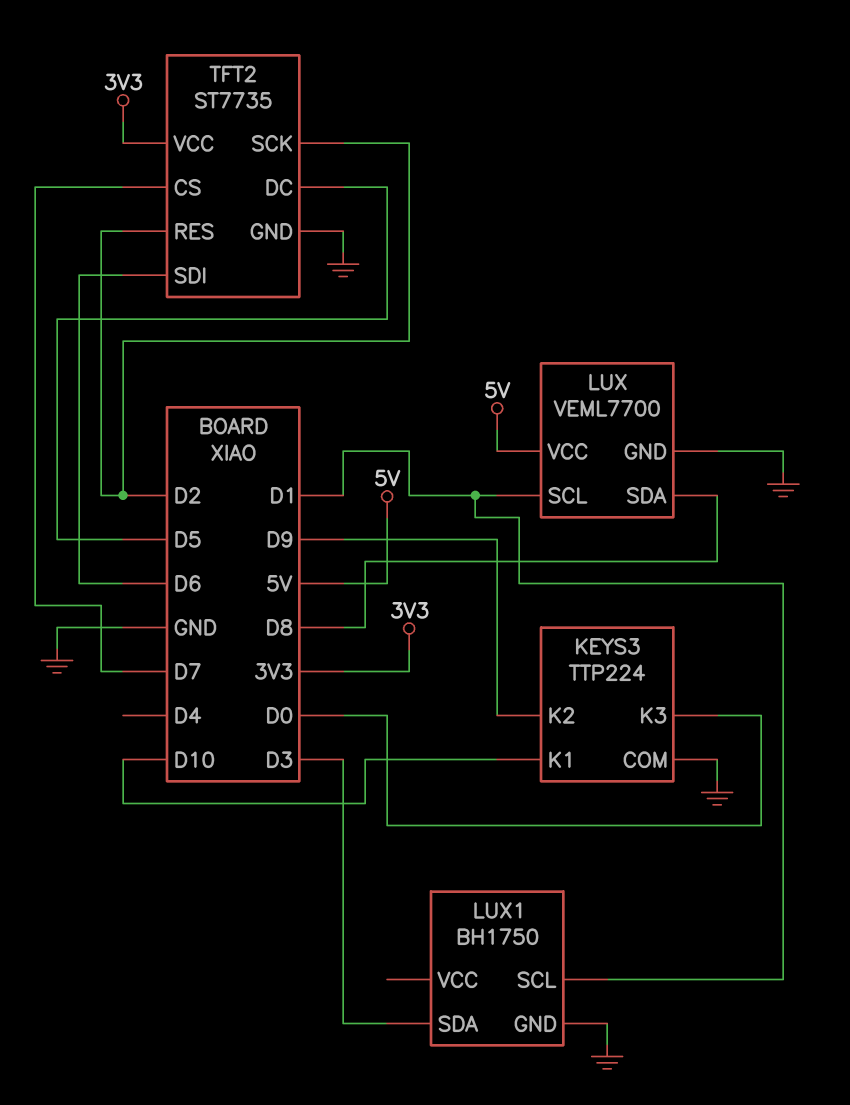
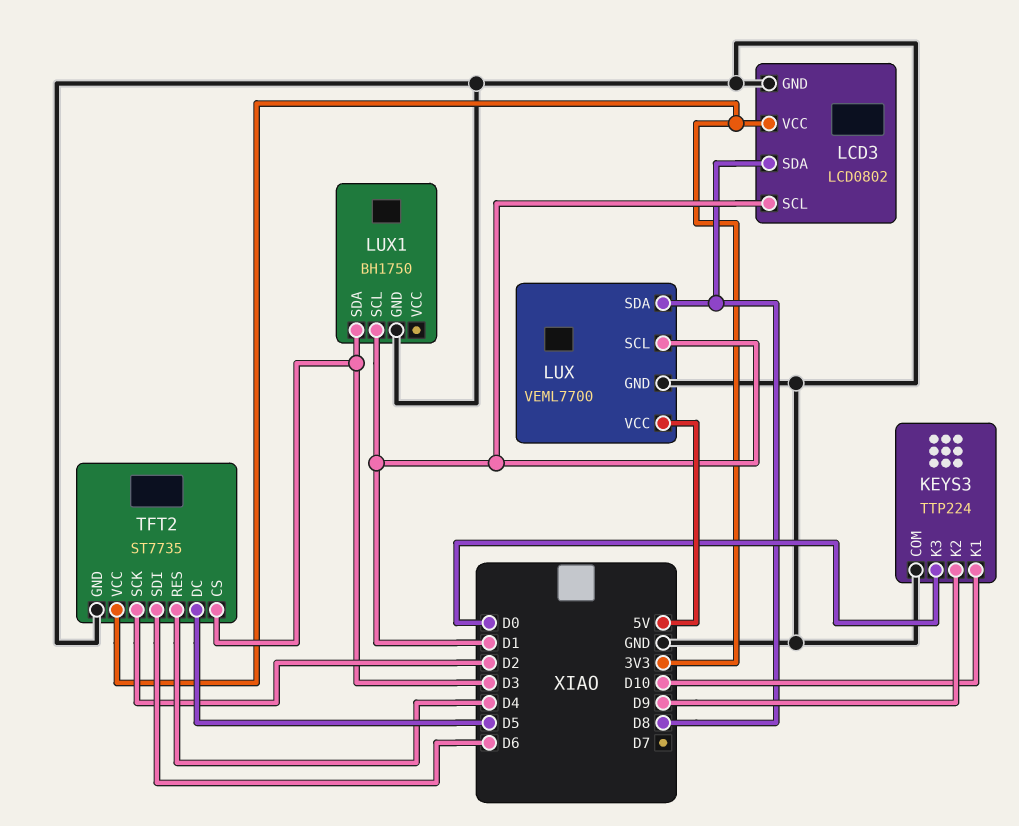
LCD3: none -> LCD0802
LCD3 pin GND: none -> GND
LCD3 pin SCL: none -> D1
LCD3 pin SDA: none -> D8
LCD3 pin VCC: none -> 3V3
TFT2 pin CS: D7 -> D3
TFT2 pin RES: D2 -> D4

